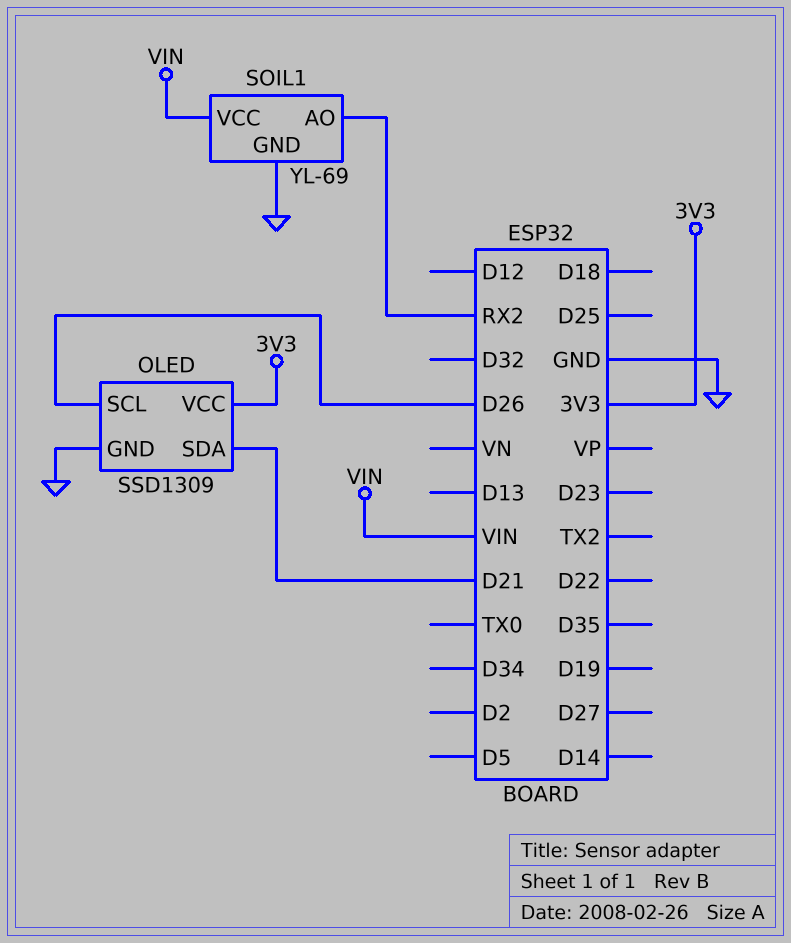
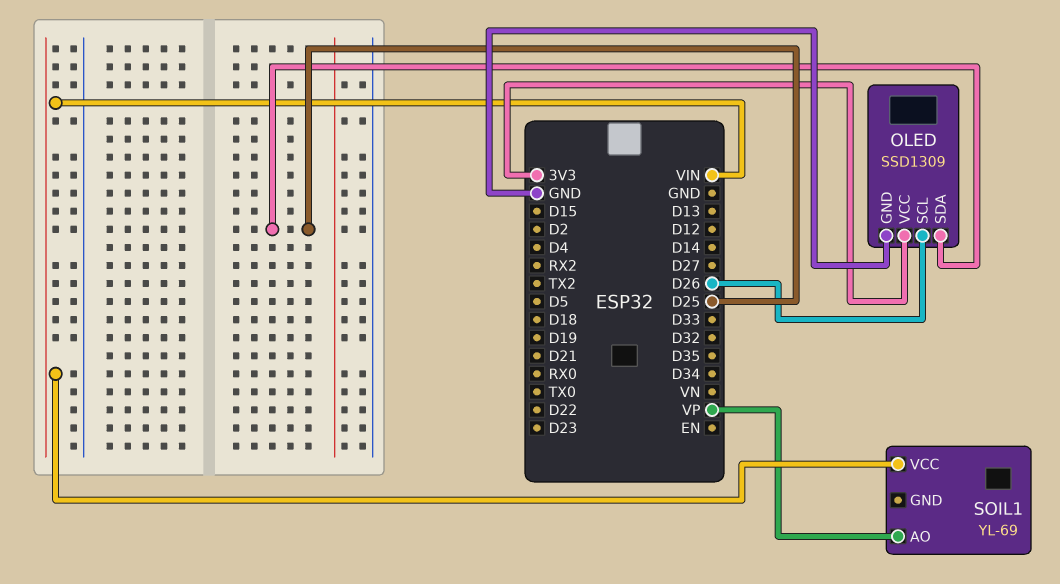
OLED pin SDA: D21 -> D25
SOIL1 pin AO: RX2 -> VP
SOIL1 pin GND: GND -> none

